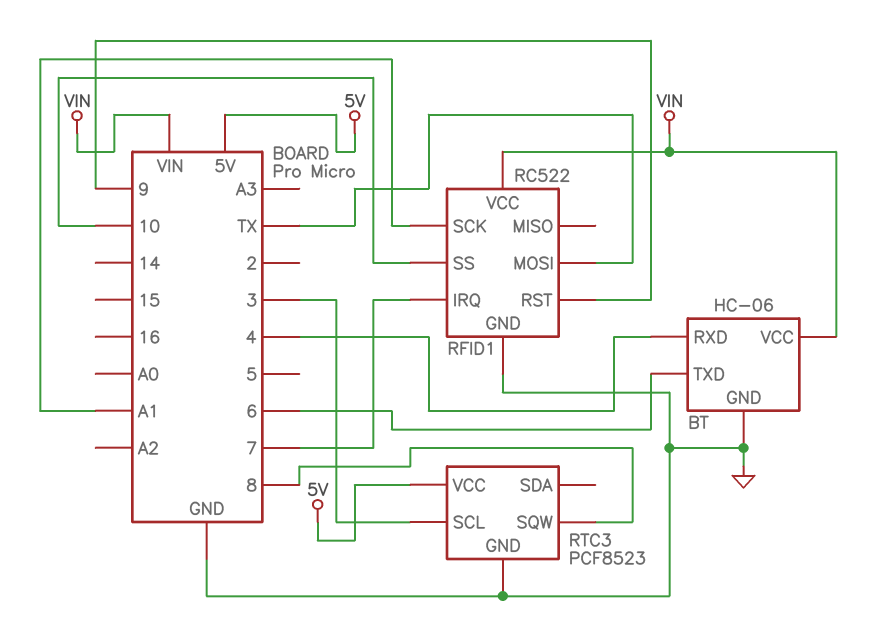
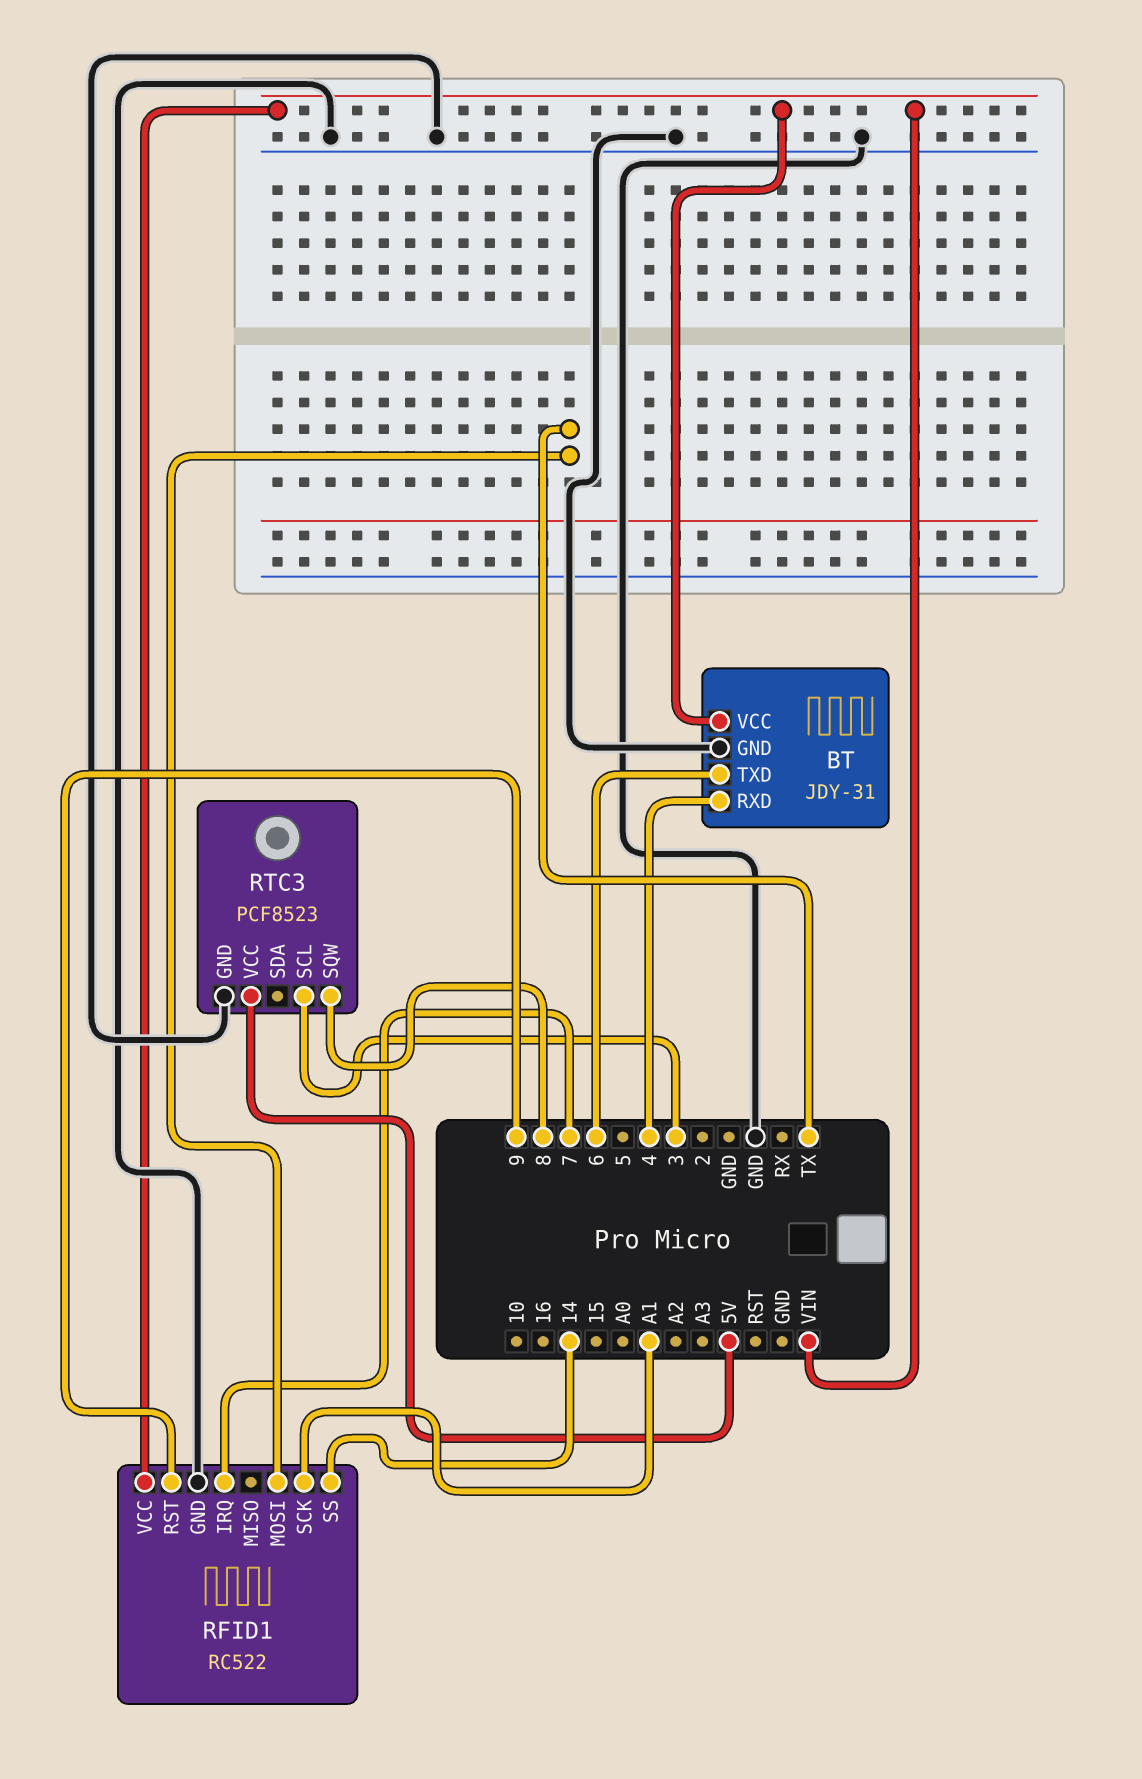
BT: HC-06 -> JDY-31
RFID1 pin SS: 10 -> 14

